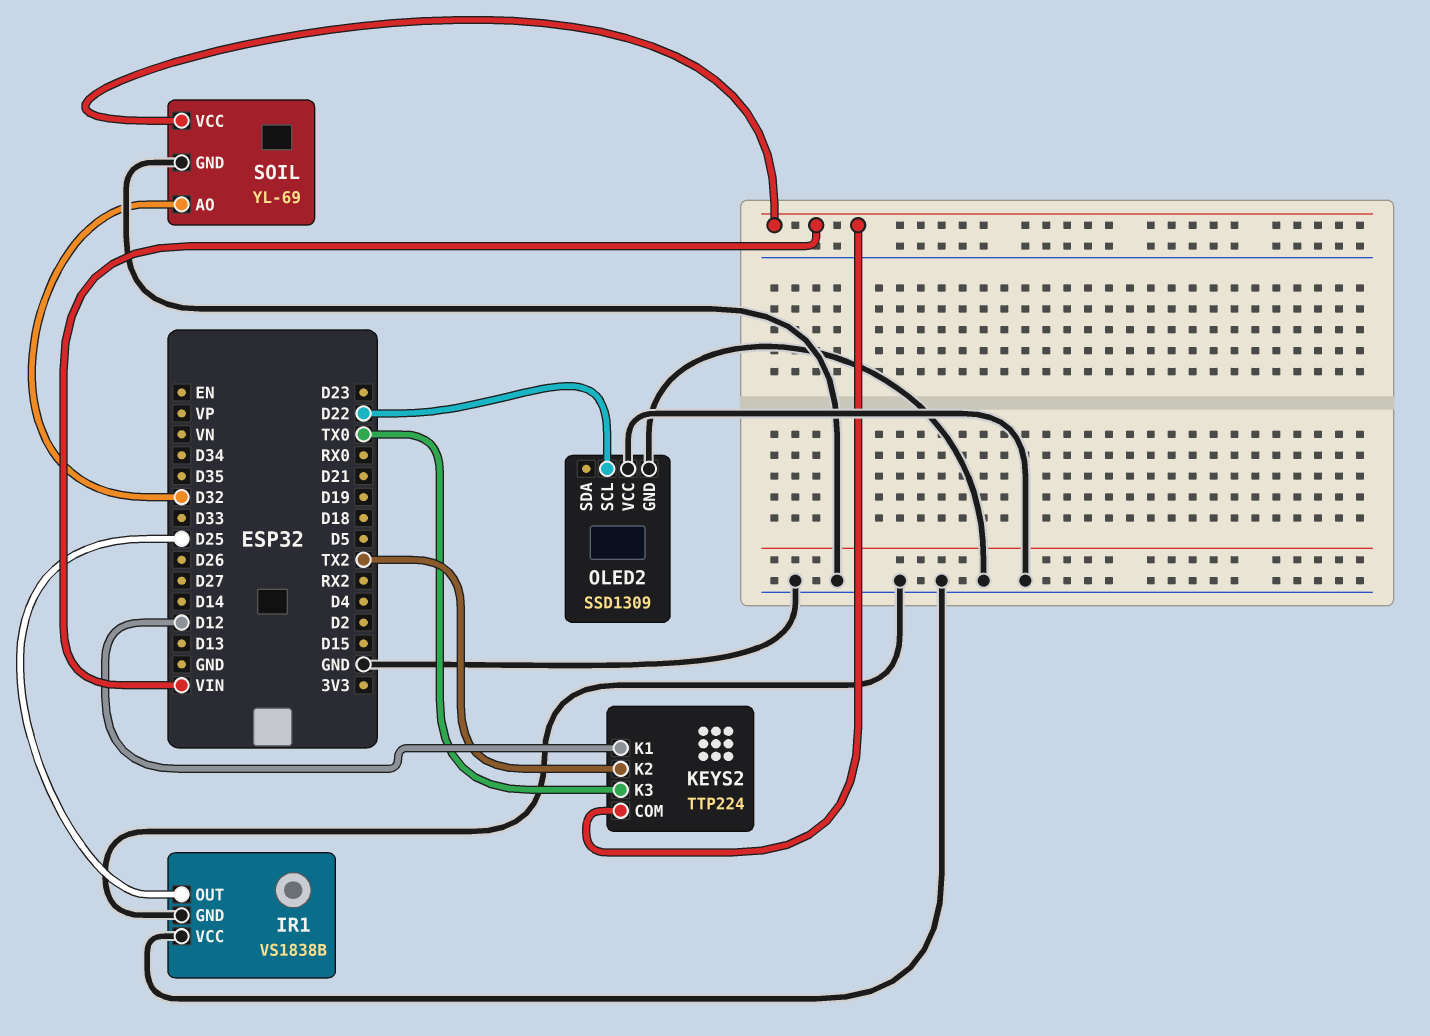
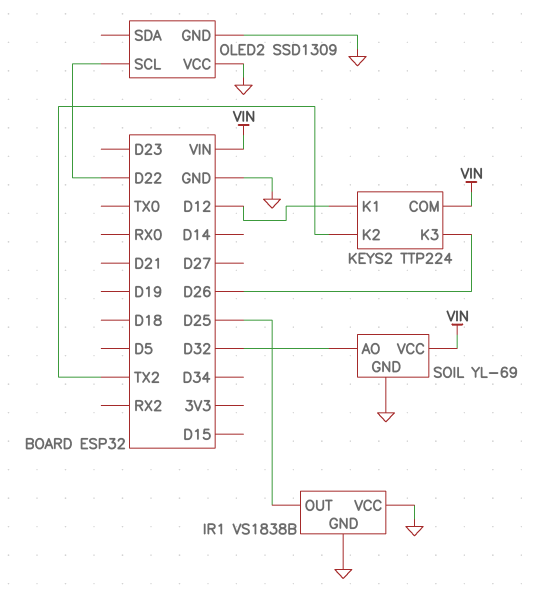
KEYS2 pin K3: TX0 -> D26

